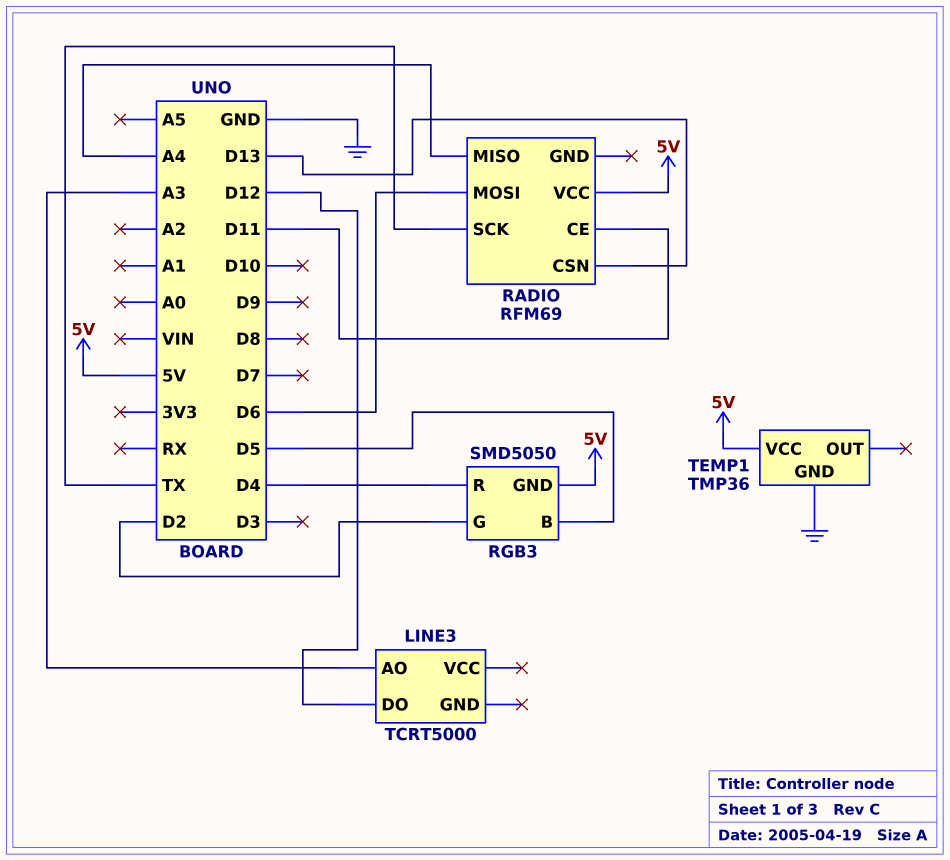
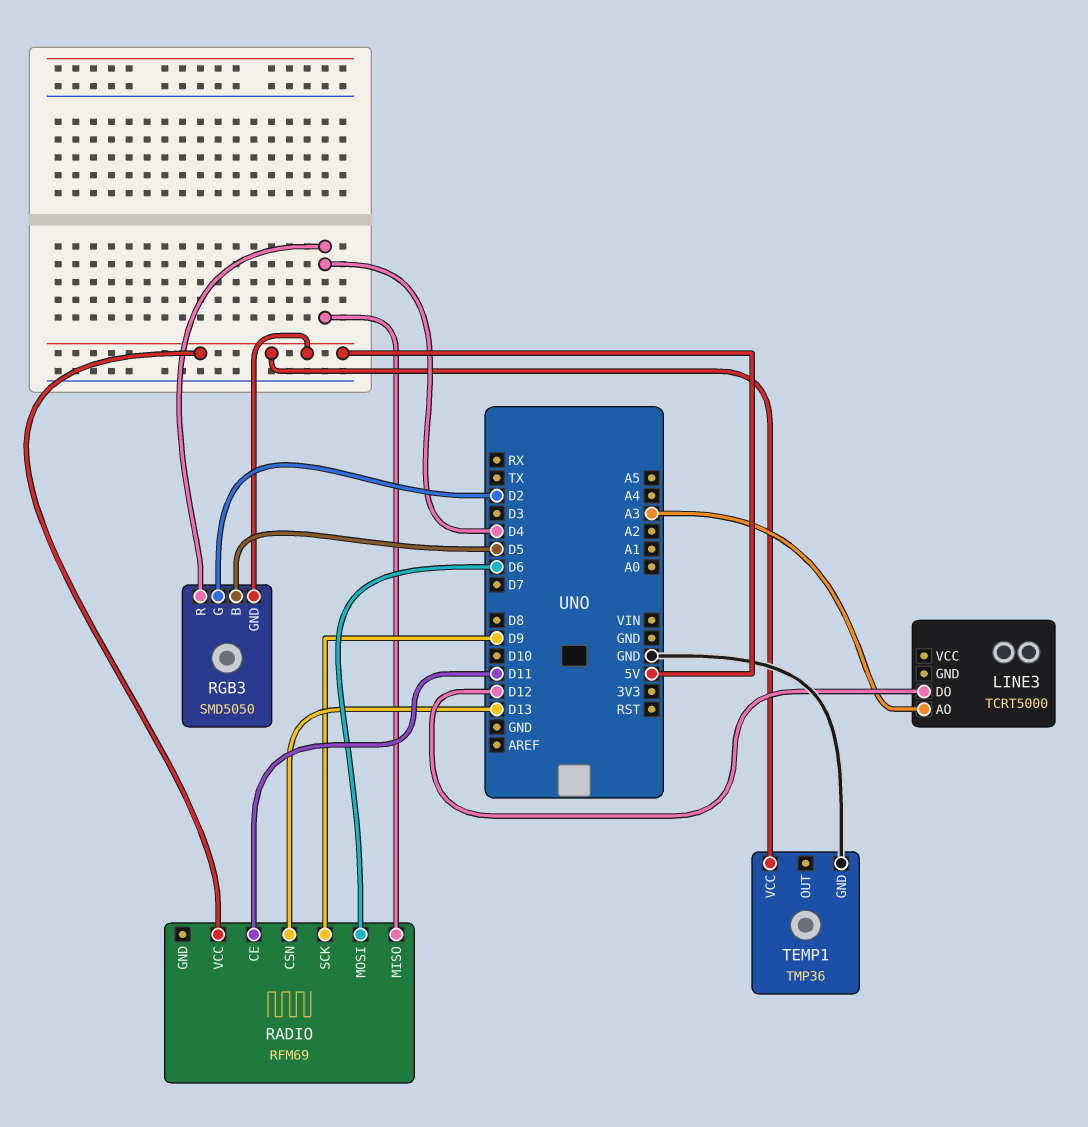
RADIO pin MISO: A4 -> D4
RADIO pin SCK: TX -> D9

